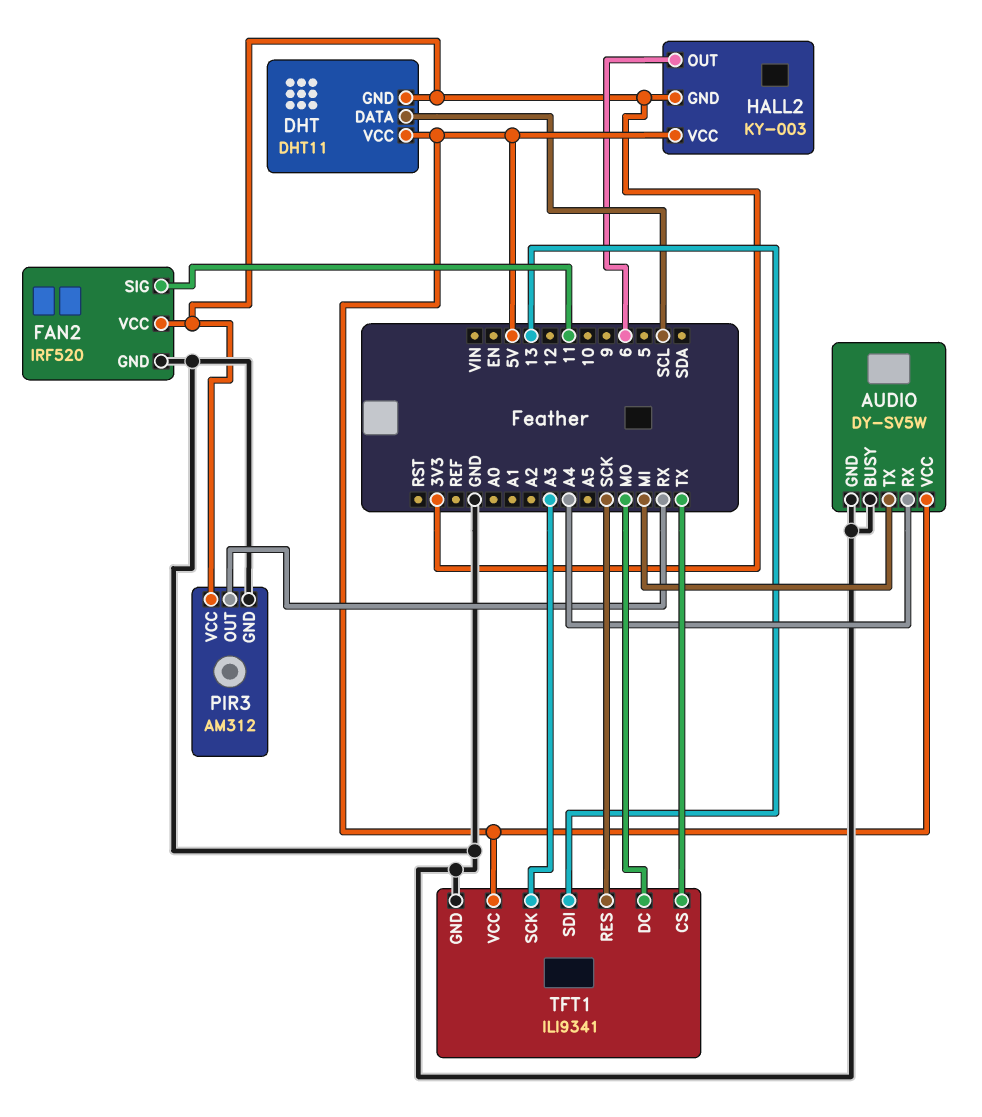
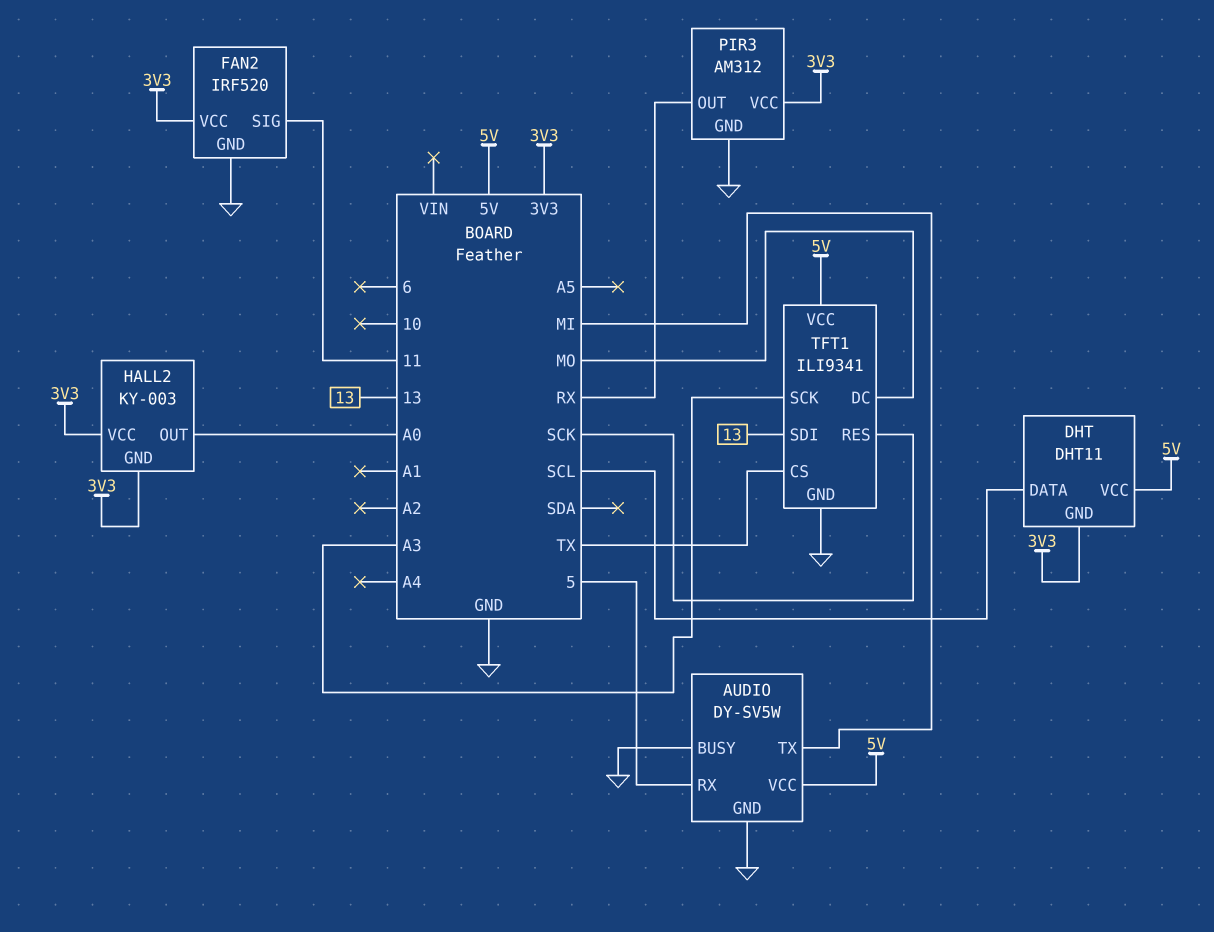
AUDIO pin RX: A4 -> 5
HALL2 pin OUT: 6 -> A0
HALL2 pin VCC: 5V -> 3V3

